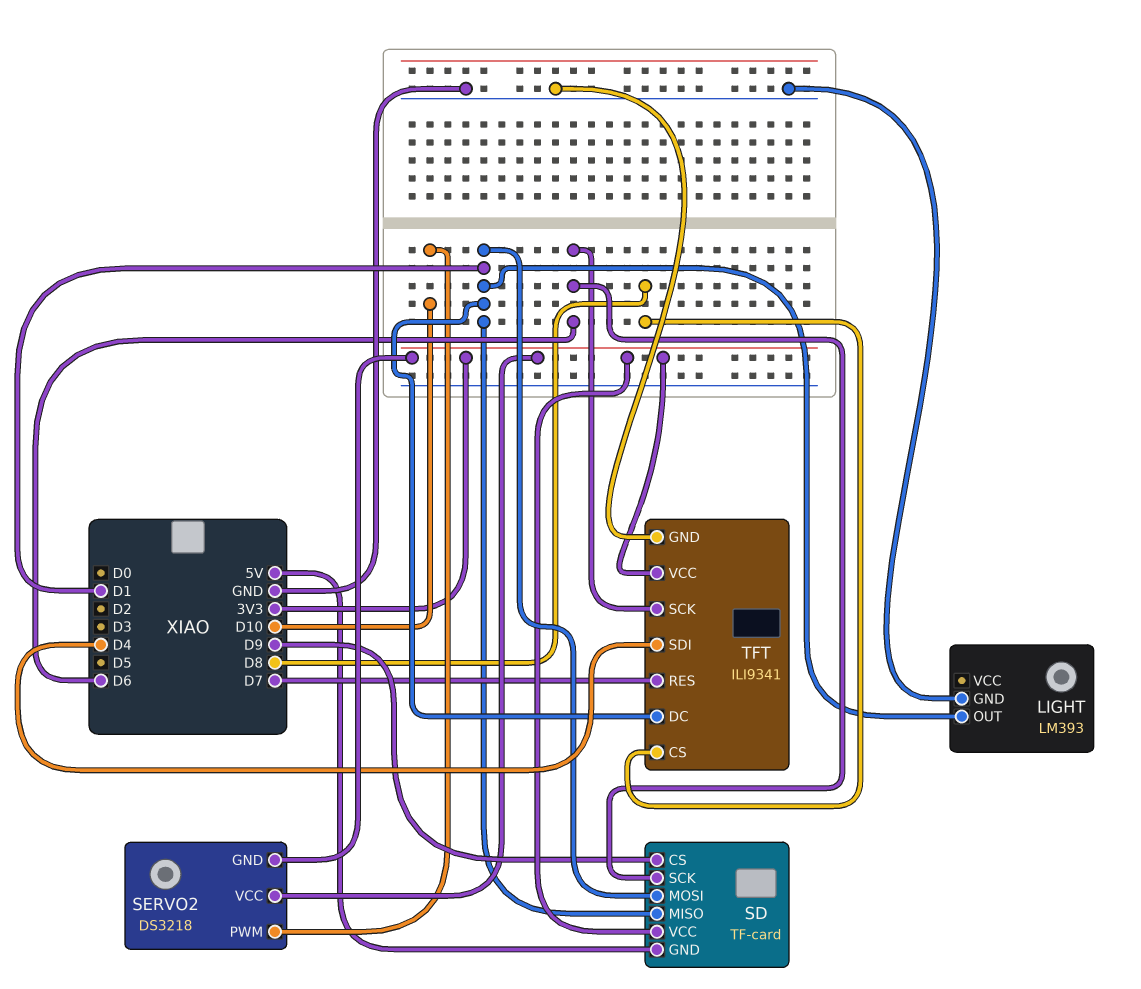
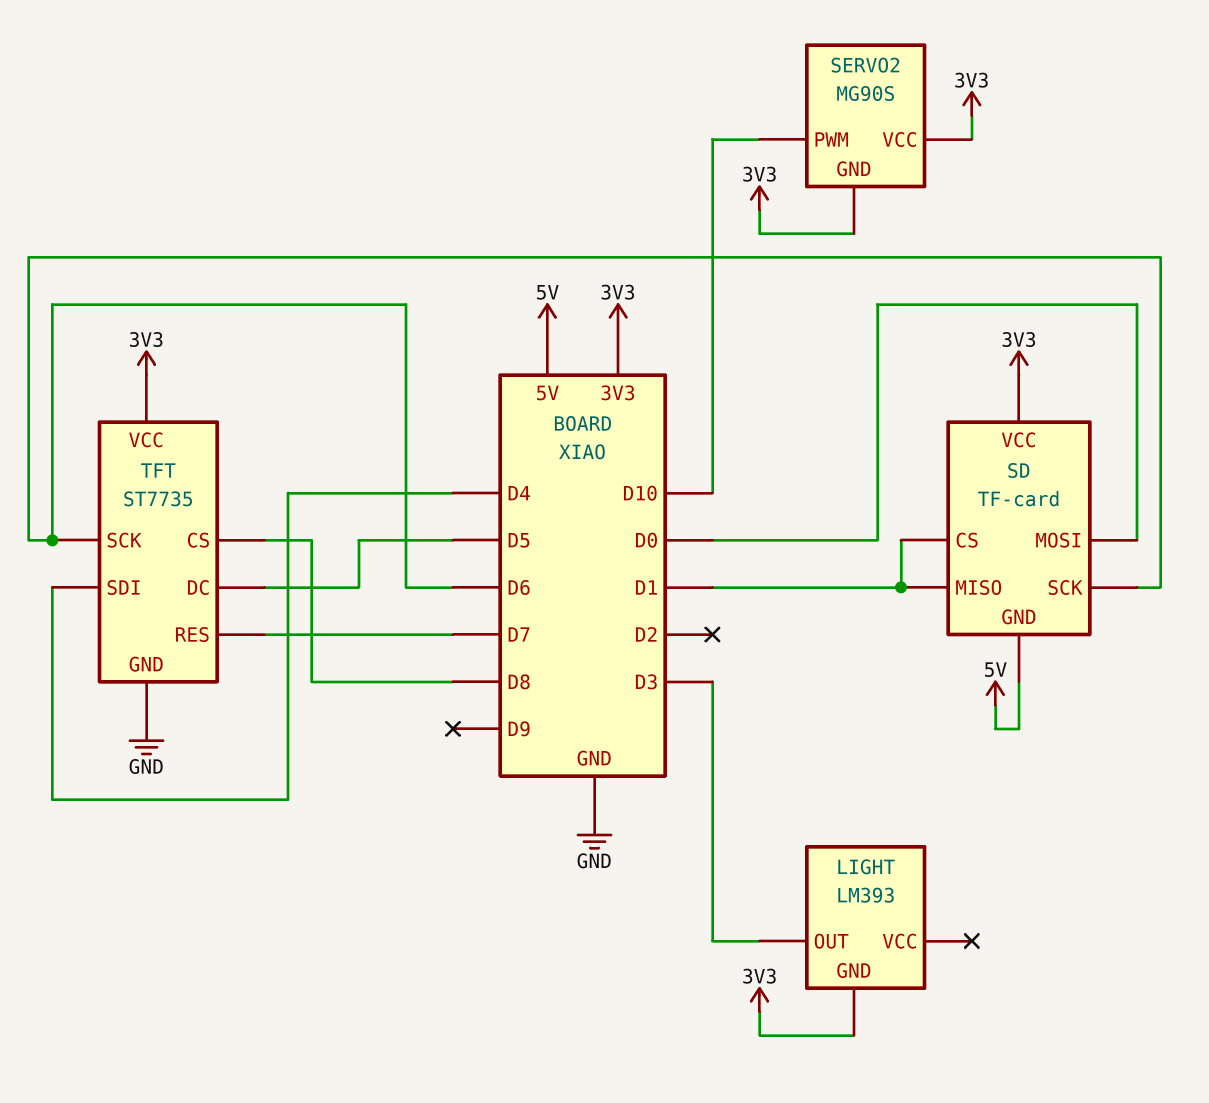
LIGHT pin GND: GND -> 3V3
LIGHT pin OUT: D1 -> D3
SD pin CS: D9 -> D1
SD pin MOSI: D1 -> D0
SERVO2: DS3218 -> MG90S
TFT: ILI9341 -> ST7735
TFT pin DC: D1 -> D5

